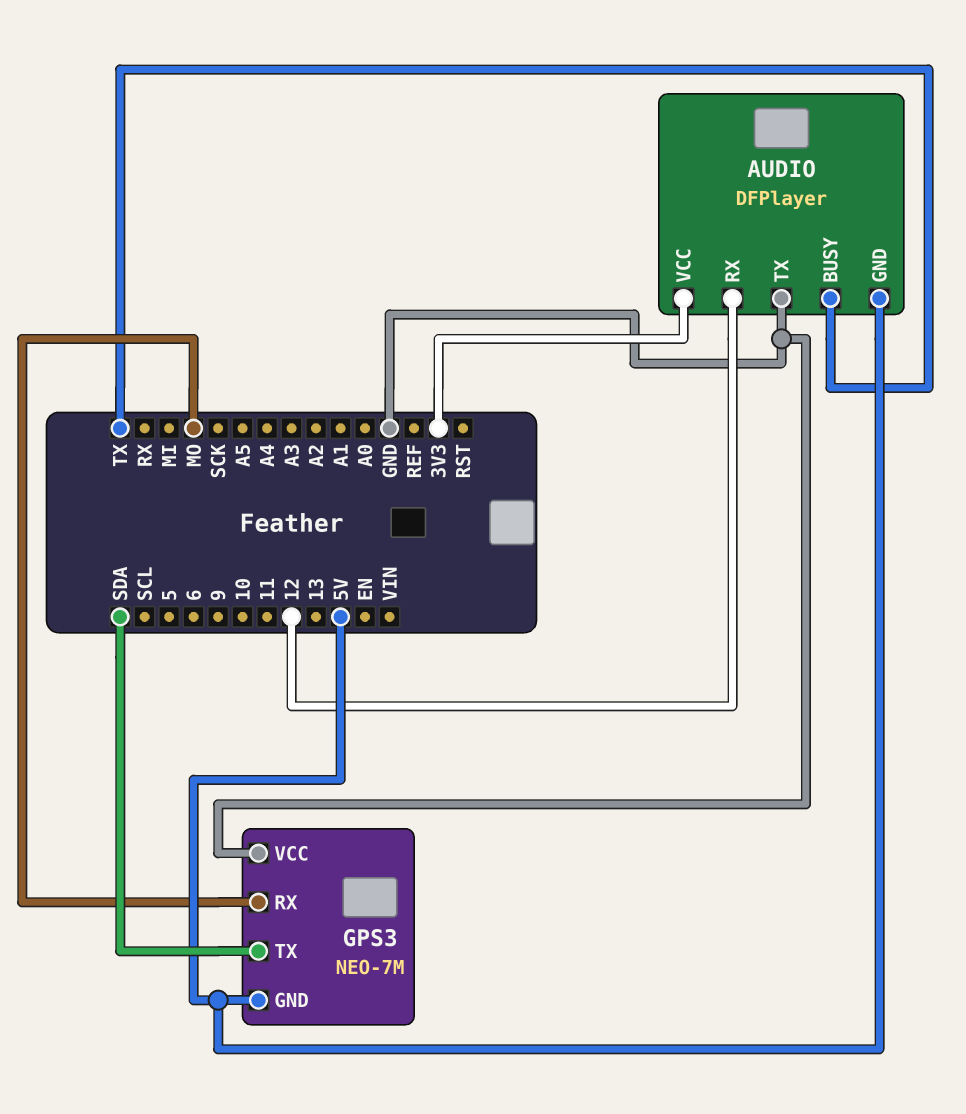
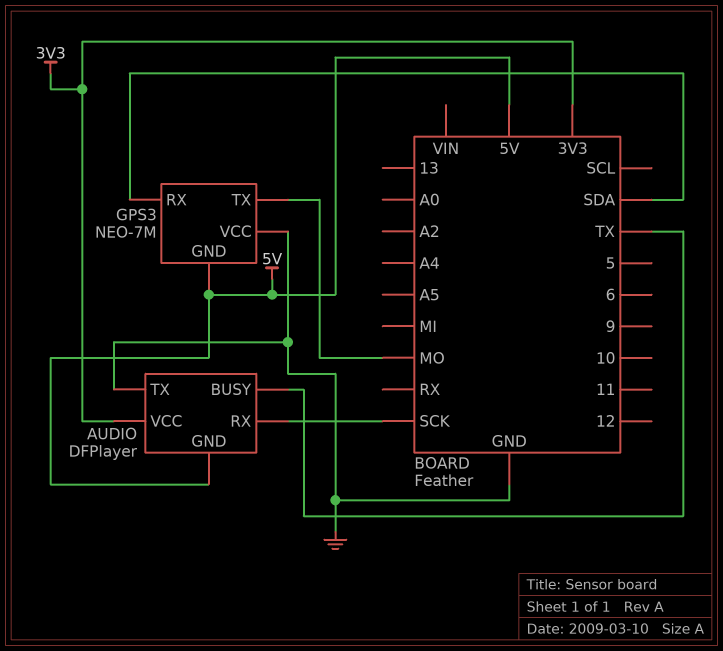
AUDIO pin RX: 12 -> SCK
GPS3 pin RX: MO -> SDA
GPS3 pin TX: SDA -> MO

